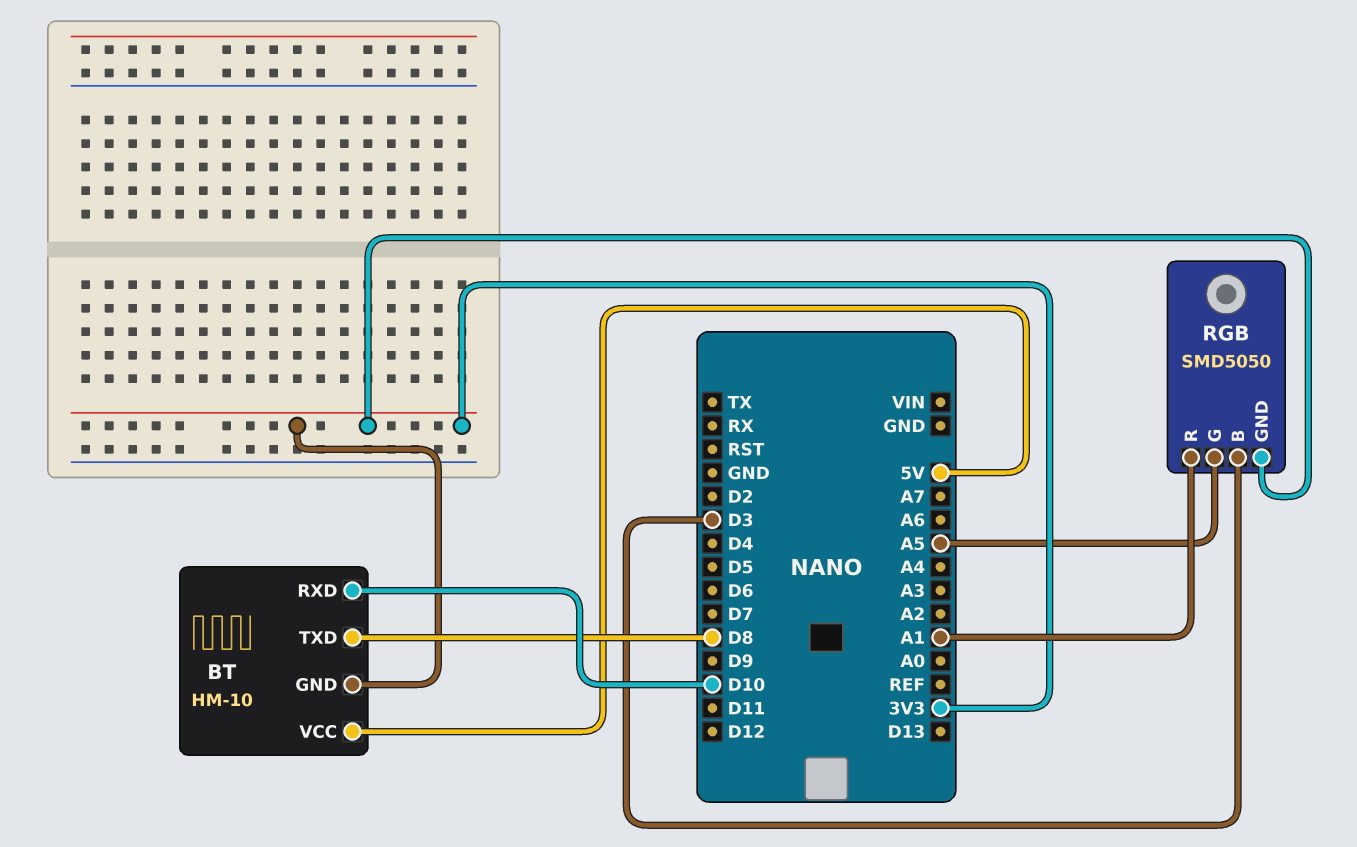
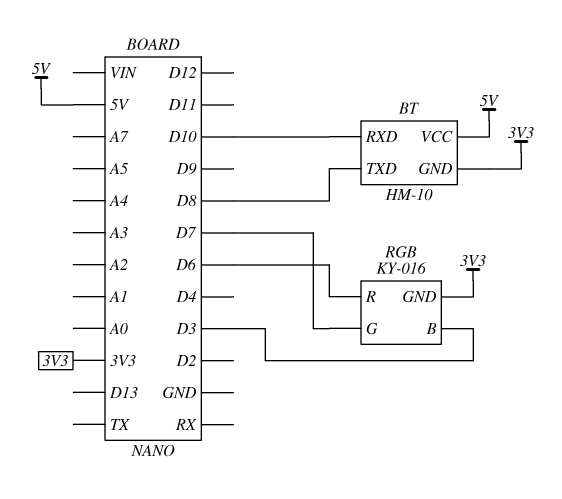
RGB: SMD5050 -> KY-016
RGB pin G: A5 -> D7
RGB pin R: A1 -> D6

